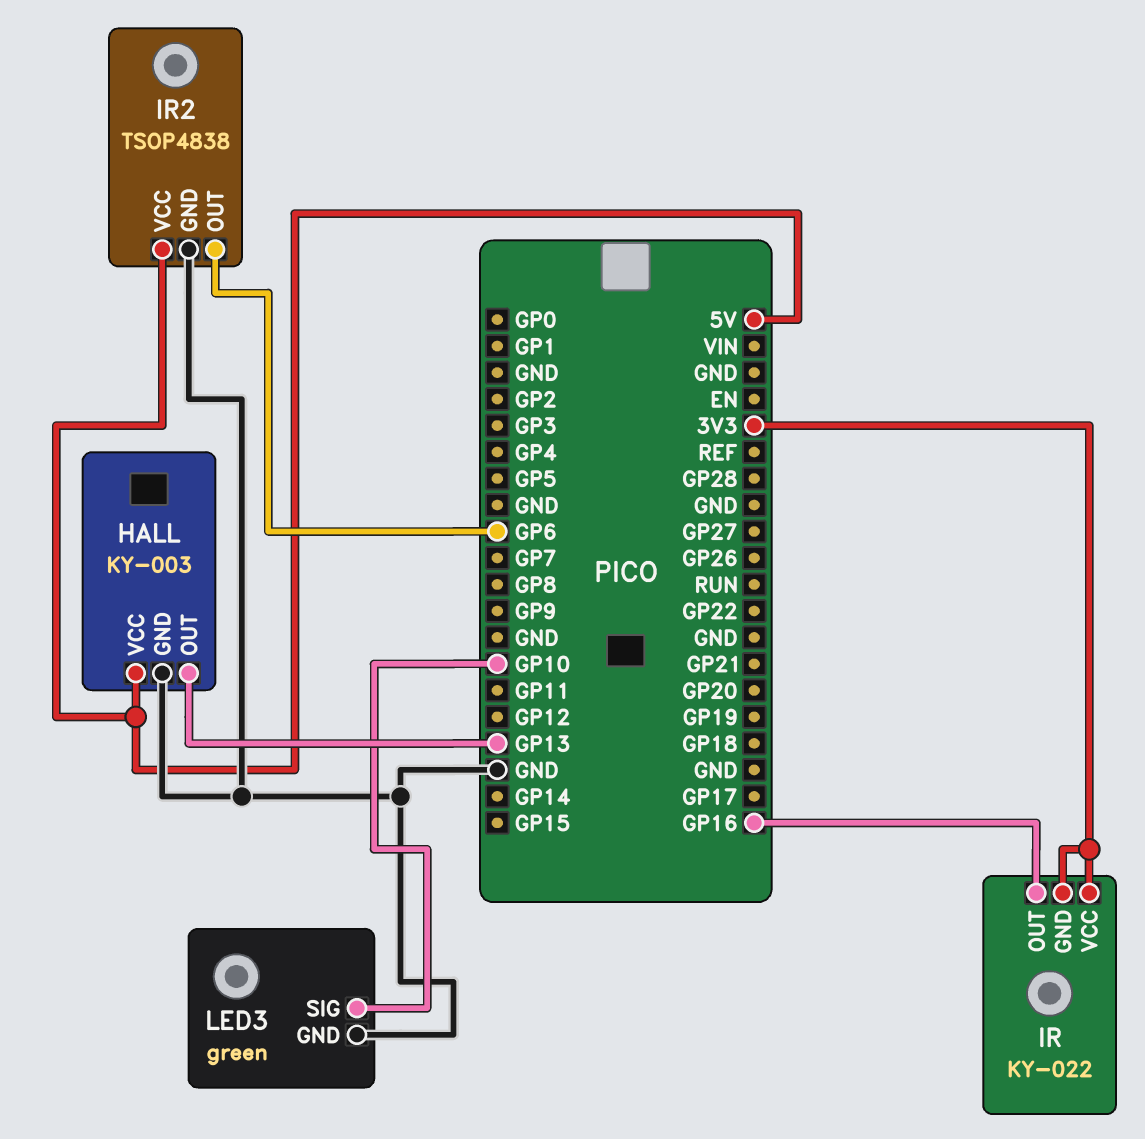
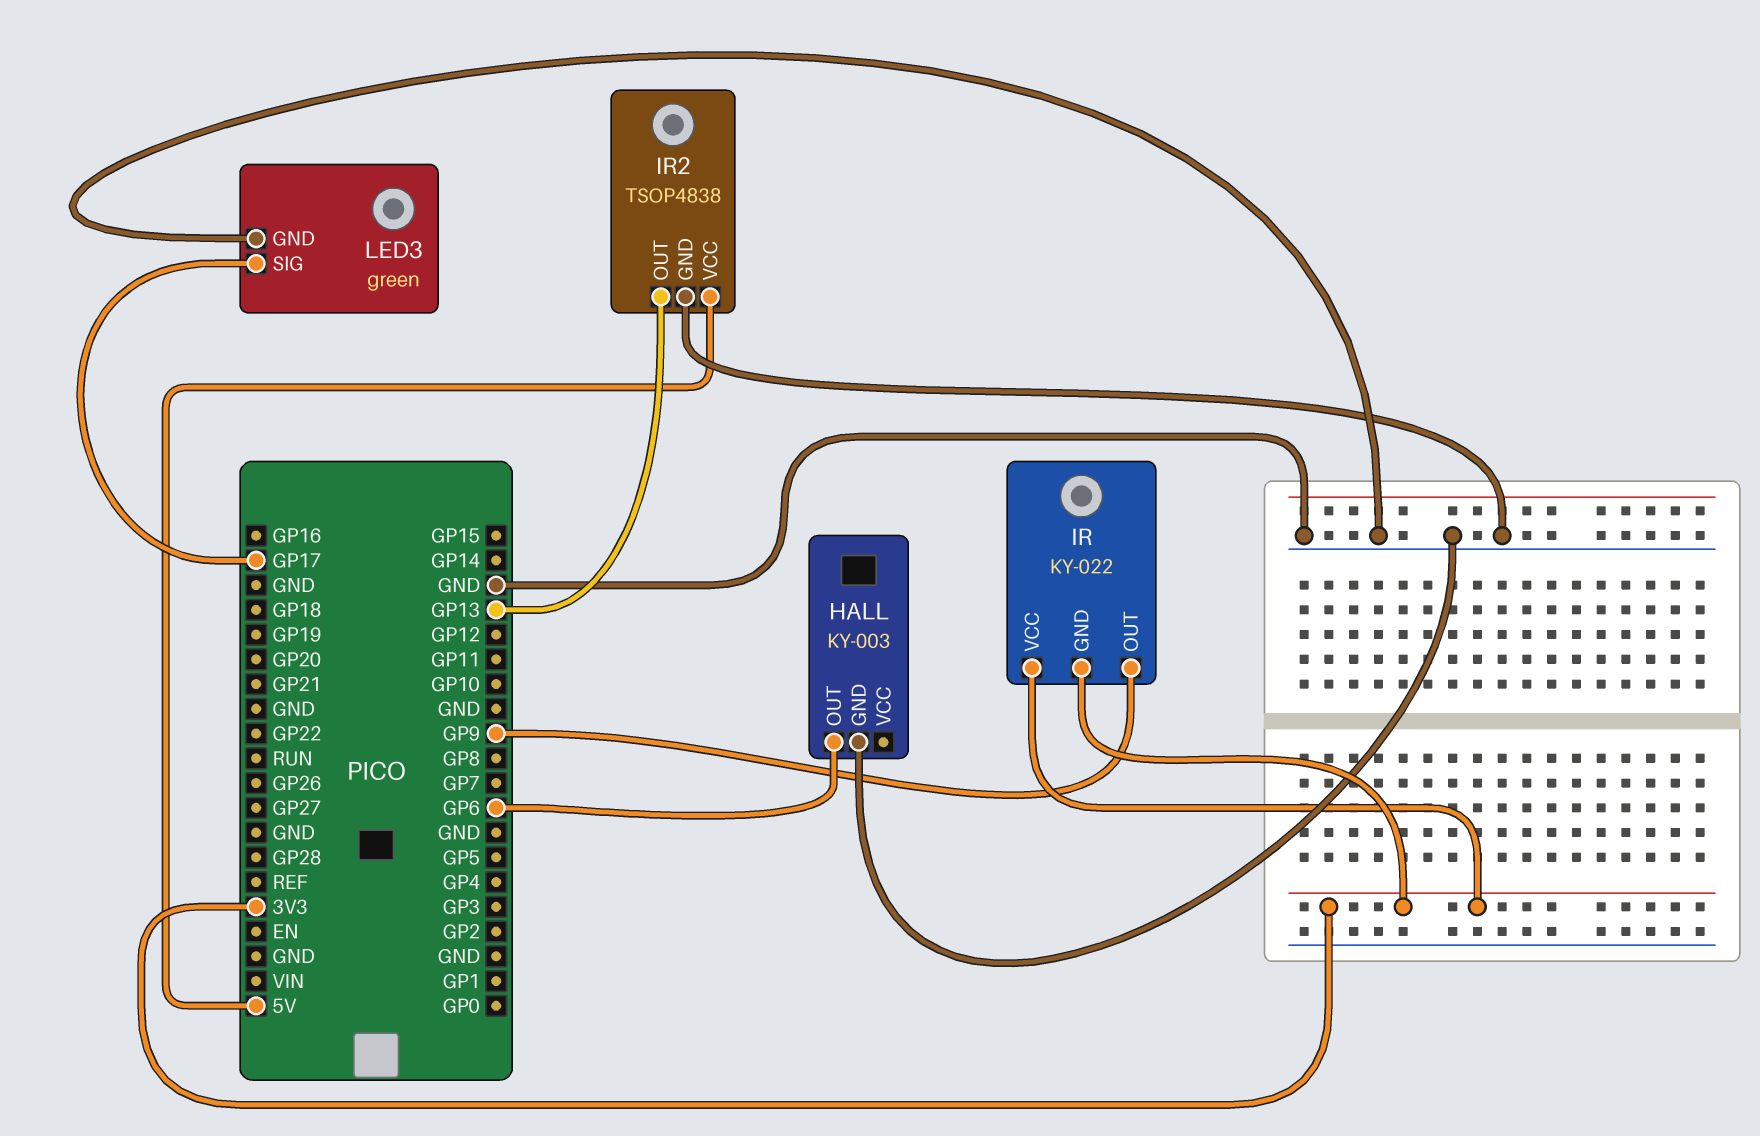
HALL pin OUT: GP13 -> GP6
HALL pin VCC: 5V -> none
IR pin OUT: GP16 -> GP9
IR2 pin OUT: GP6 -> GP13
LED3 pin SIG: GP10 -> GP17

